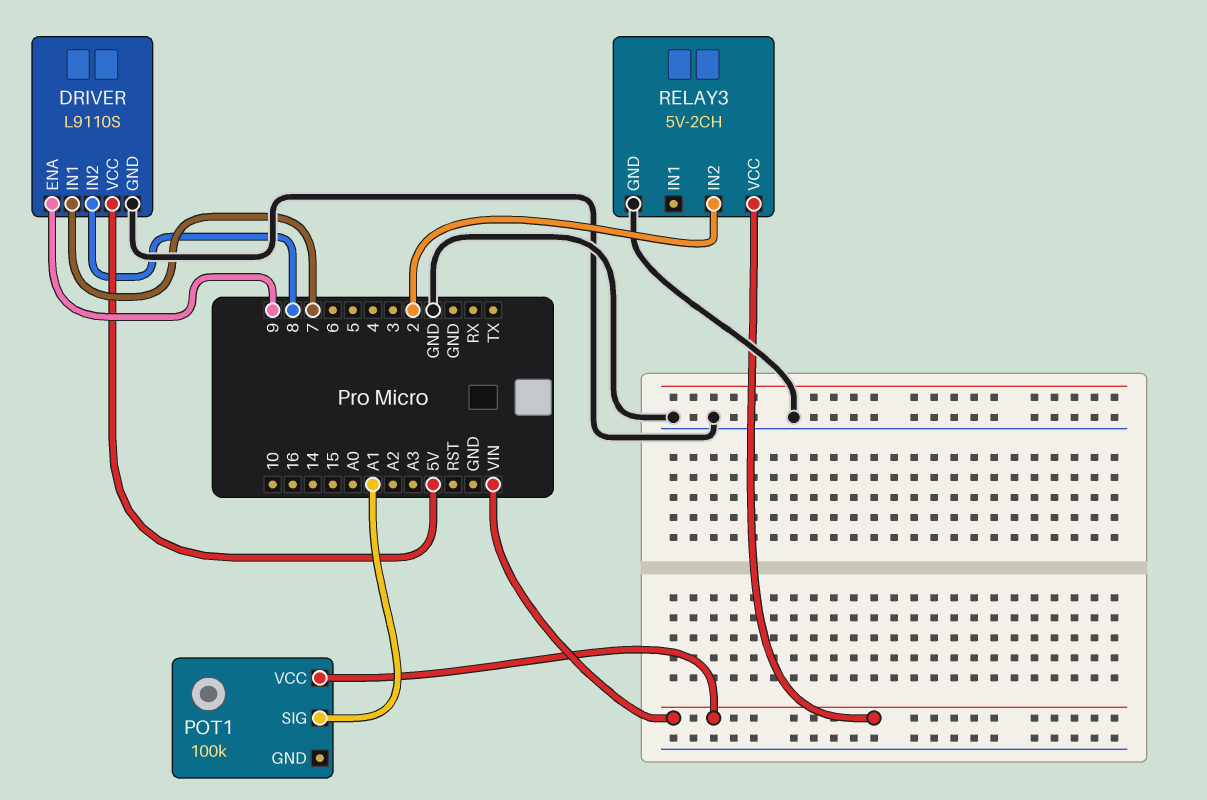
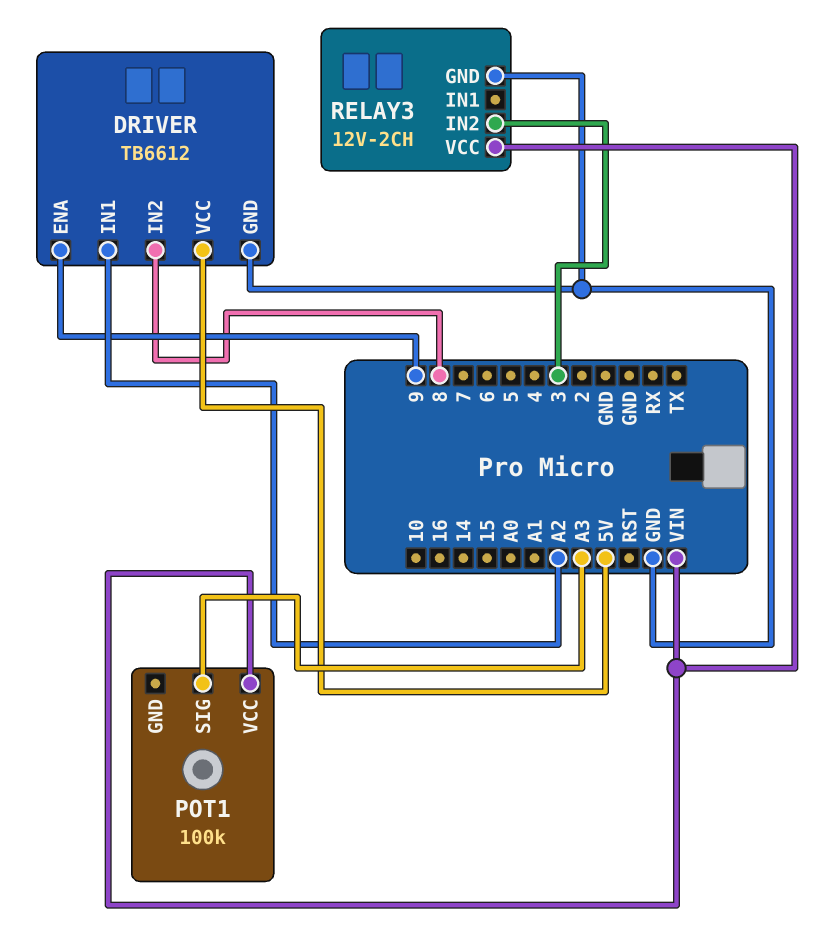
DRIVER: L9110S -> TB6612
DRIVER pin IN1: 7 -> A2
POT1 pin SIG: A1 -> A3
RELAY3: 5V-2CH -> 12V-2CH
RELAY3 pin IN2: 2 -> 3

